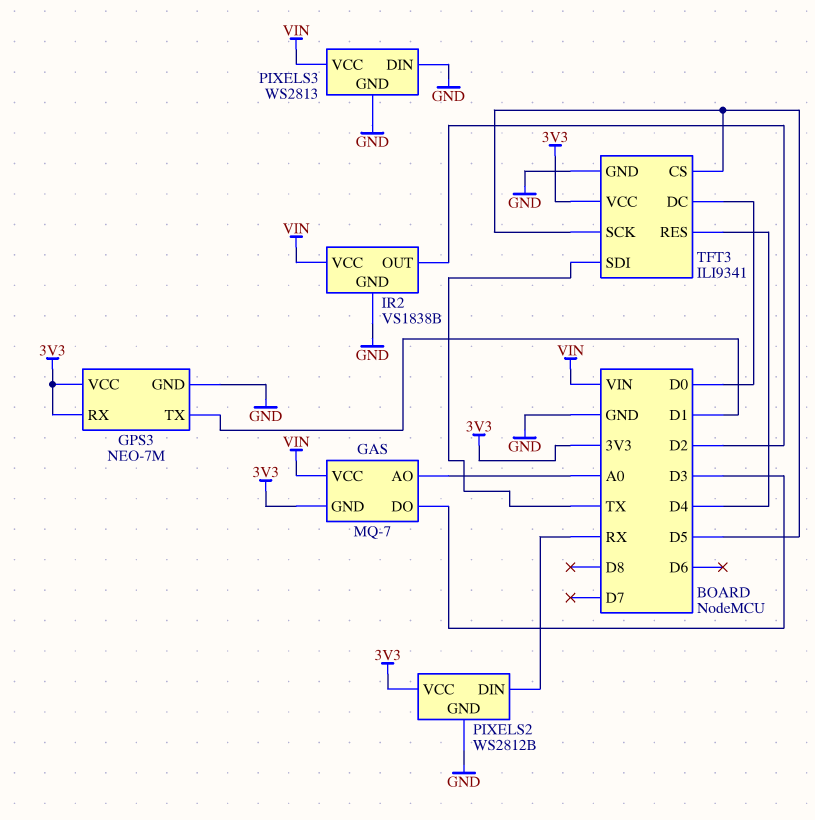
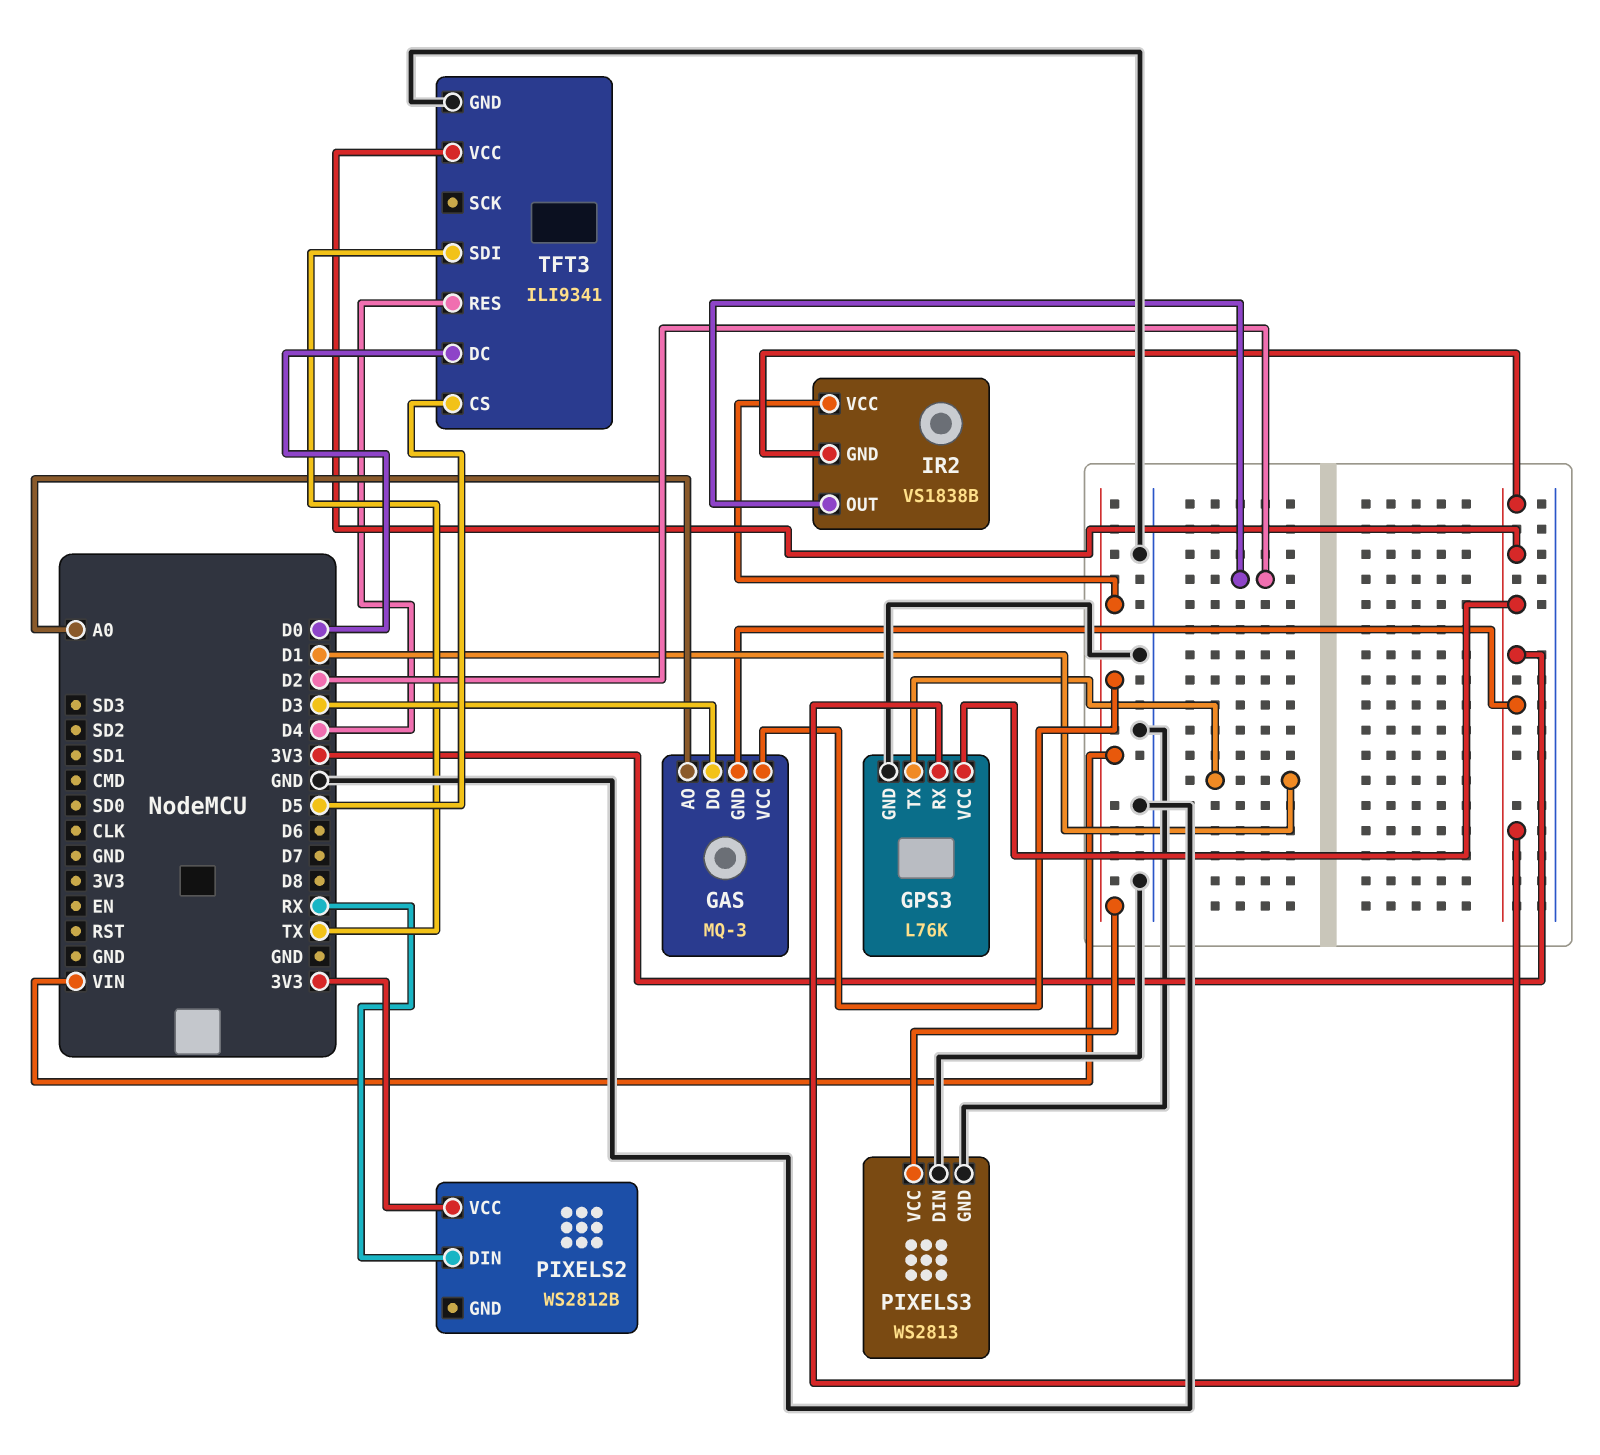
GAS: MQ-7 -> MQ-3
GPS3: NEO-7M -> L76K
IR2 pin GND: GND -> 3V3
PIXELS2 pin GND: GND -> none
TFT3 pin SCK: D5 -> none

